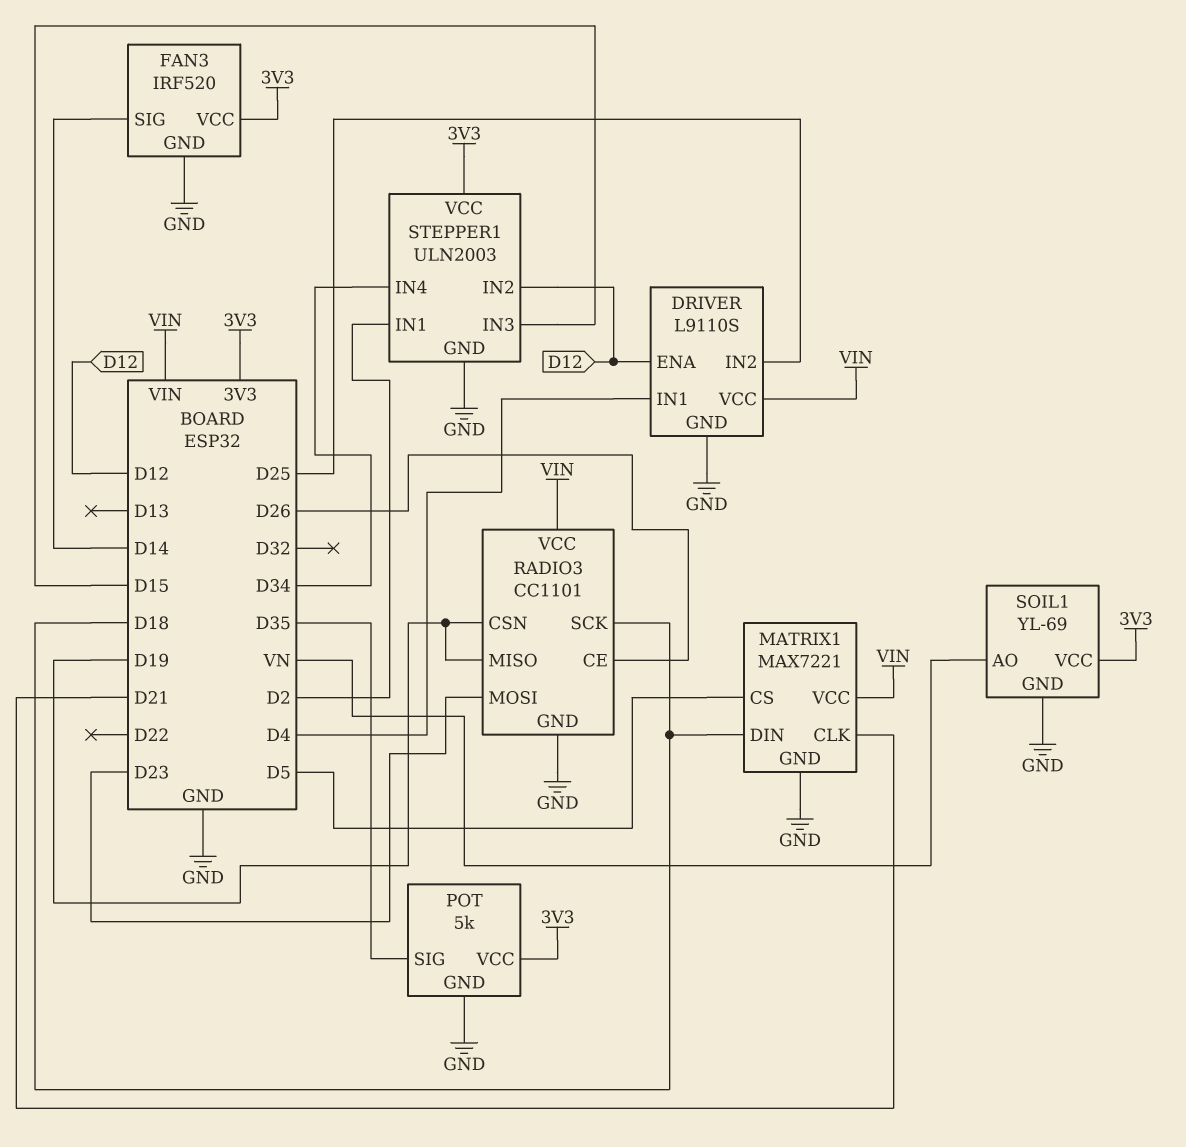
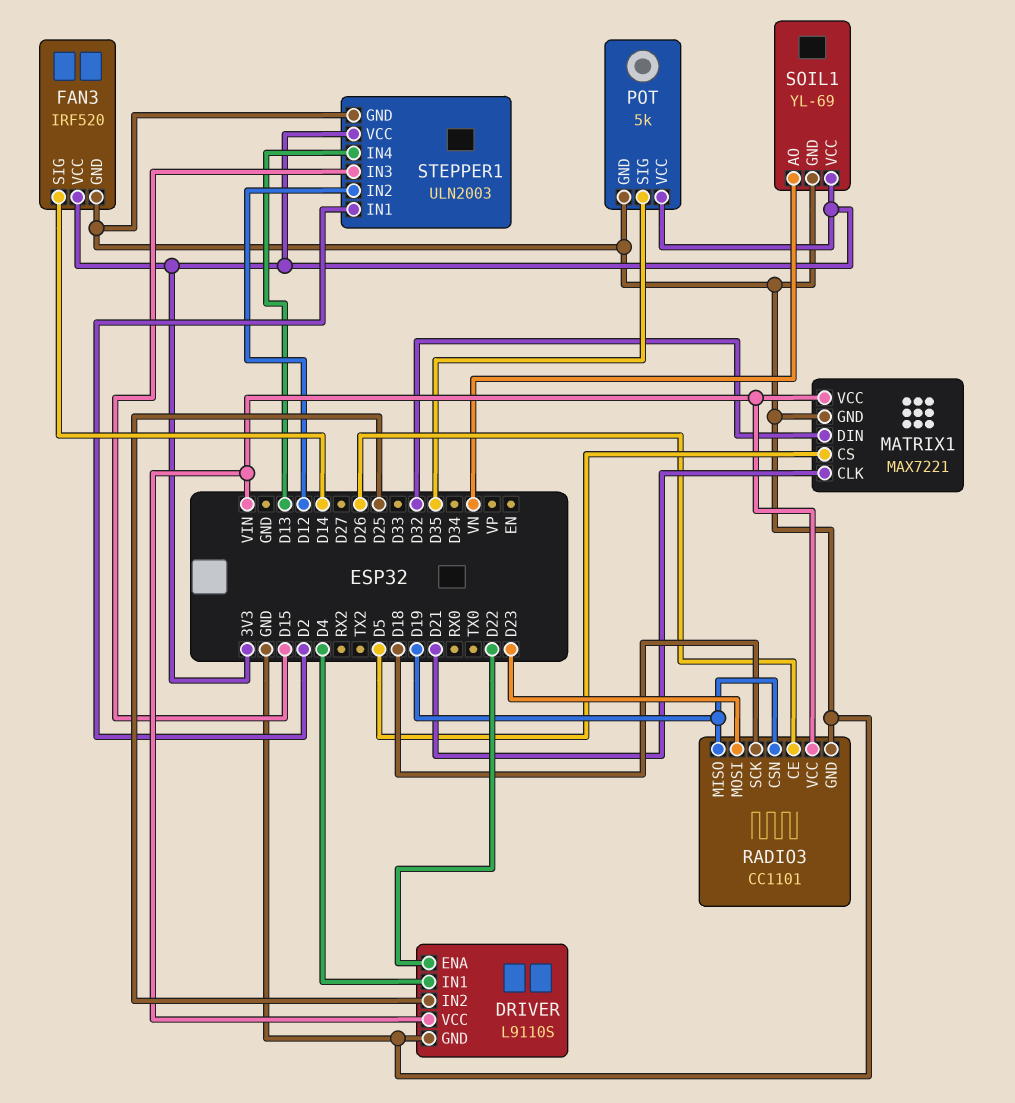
DRIVER pin ENA: D12 -> D22
MATRIX1 pin DIN: D18 -> D32
STEPPER1 pin IN4: D34 -> D13

